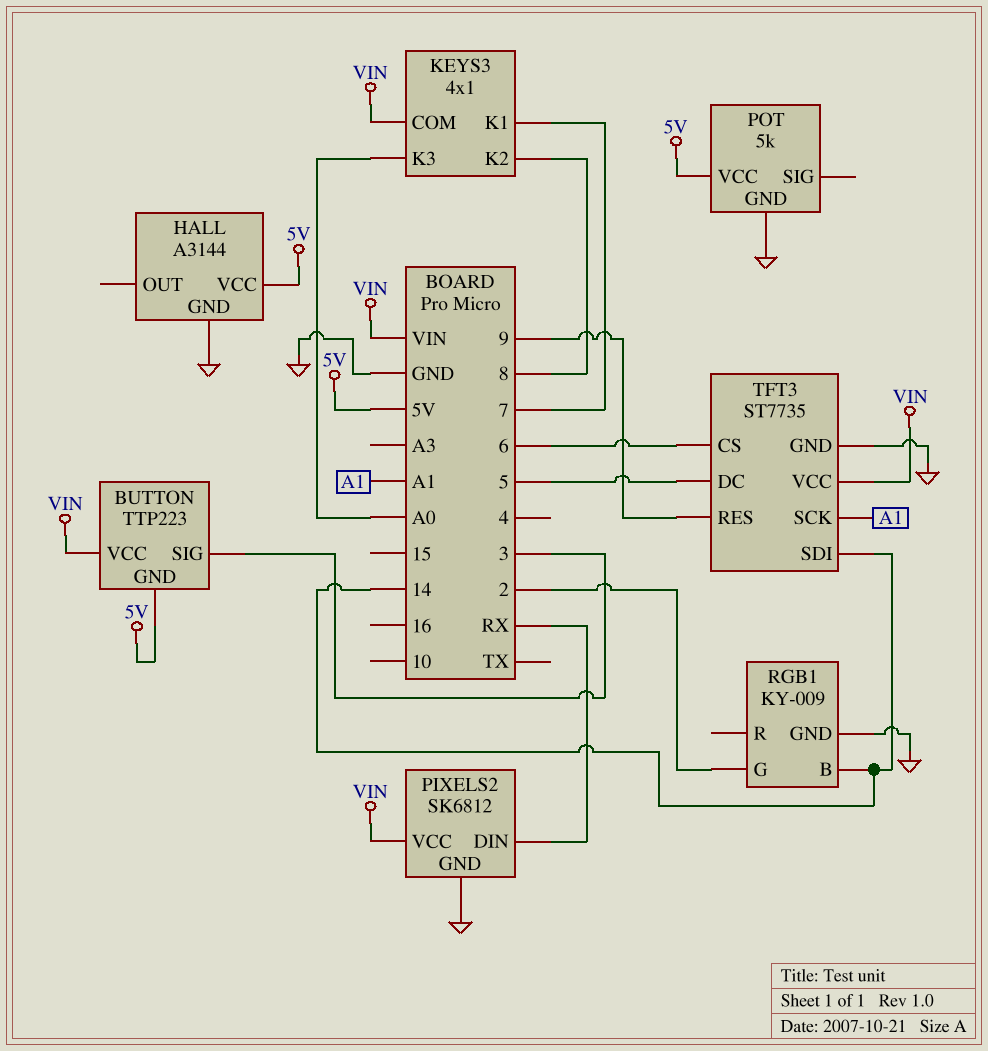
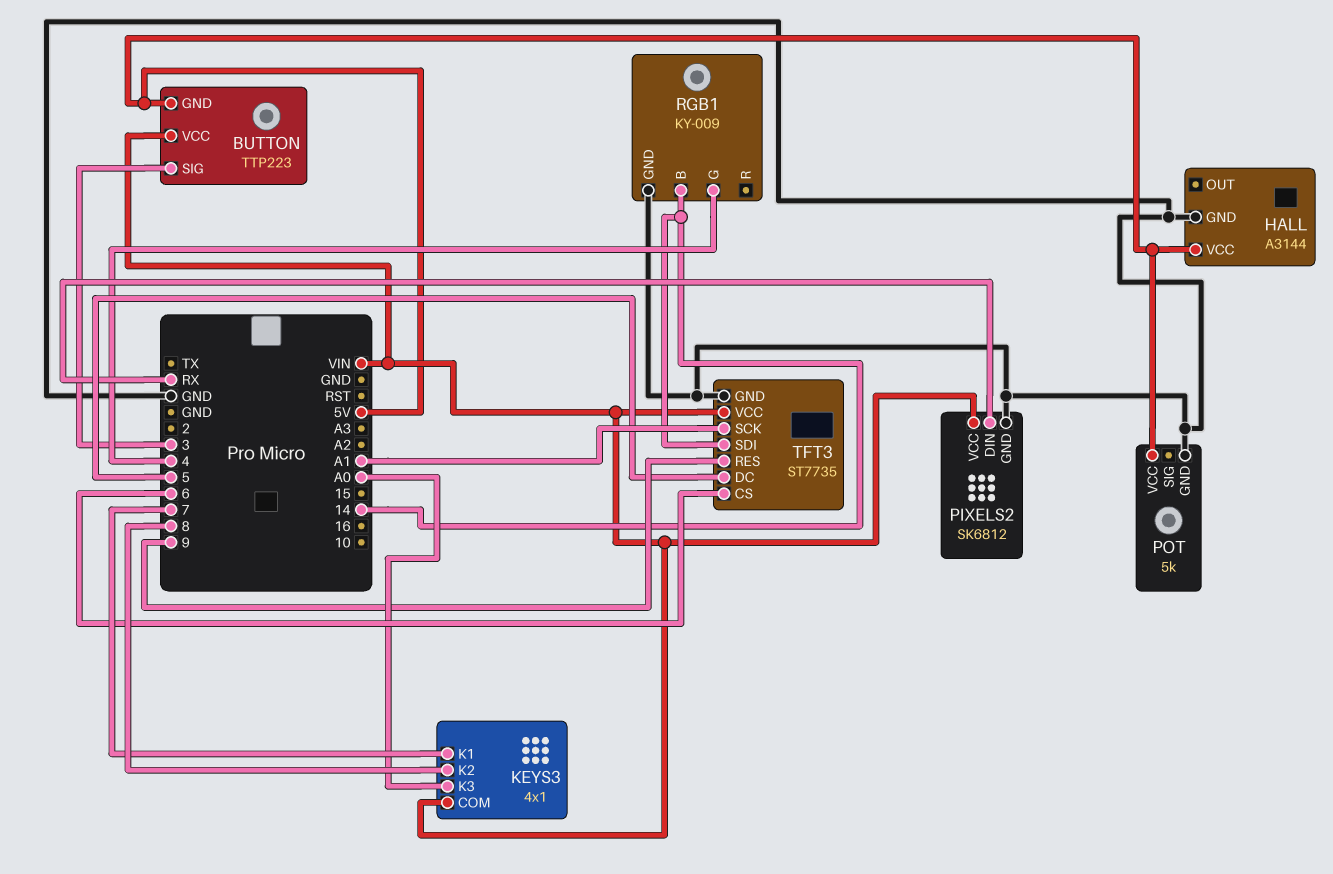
RGB1 pin G: 2 -> 4

